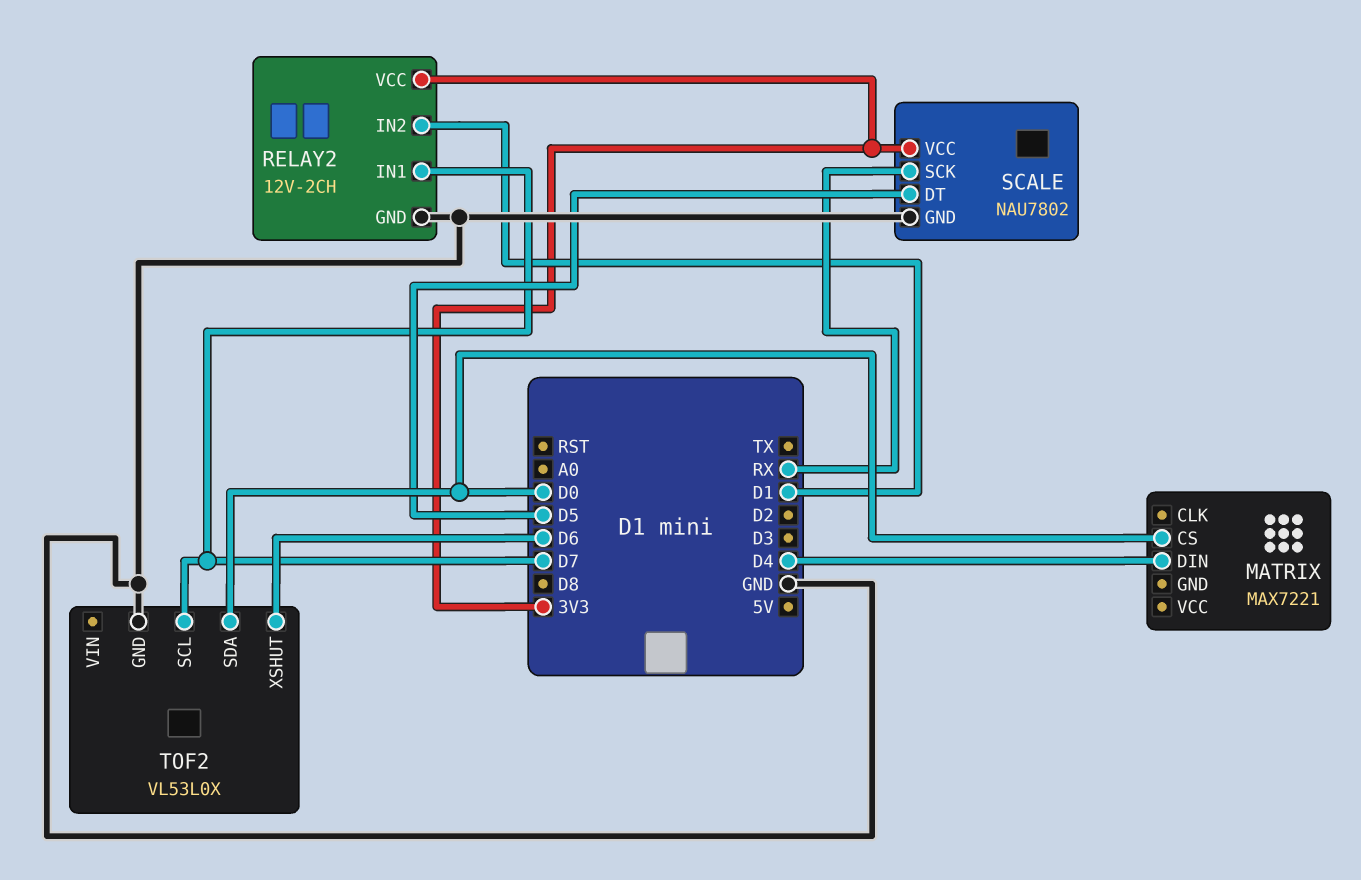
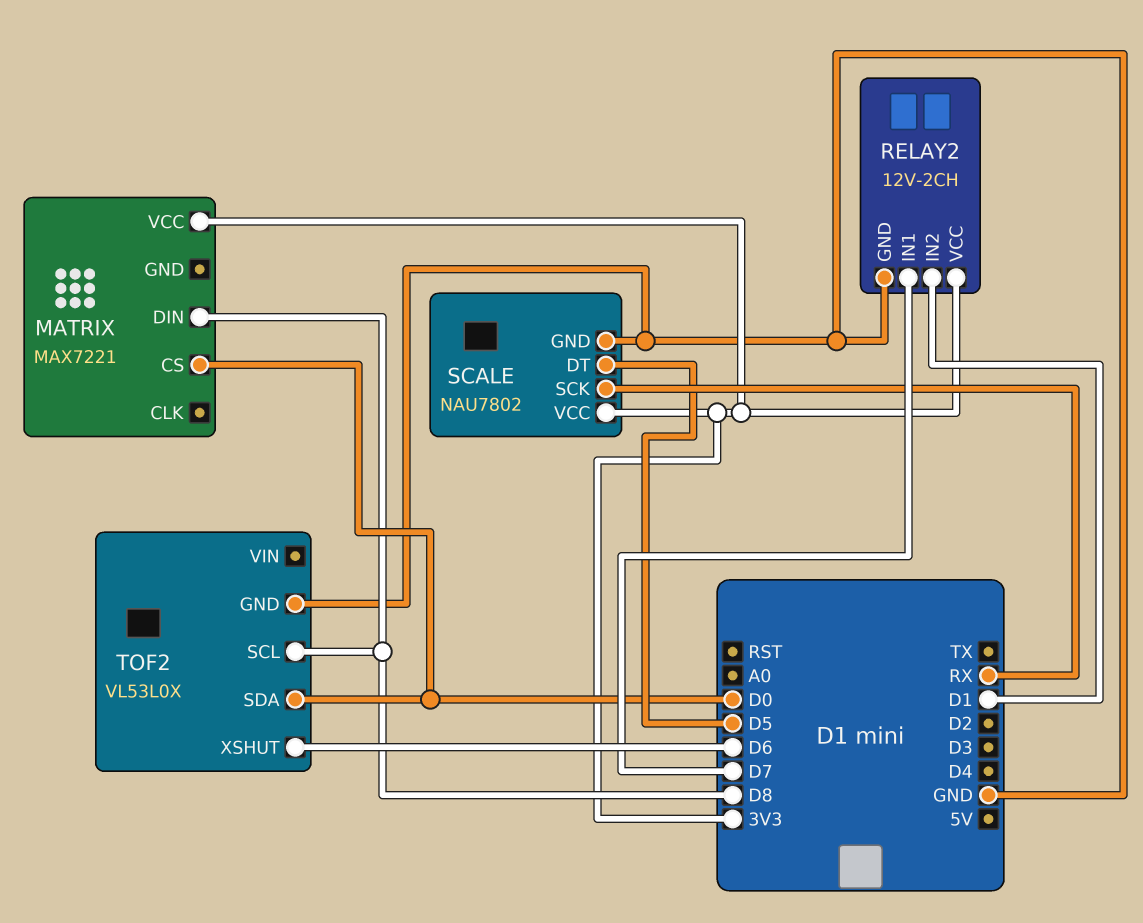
MATRIX pin DIN: D4 -> D8
MATRIX pin VCC: none -> 3V3
TOF2 pin SCL: D7 -> D8

